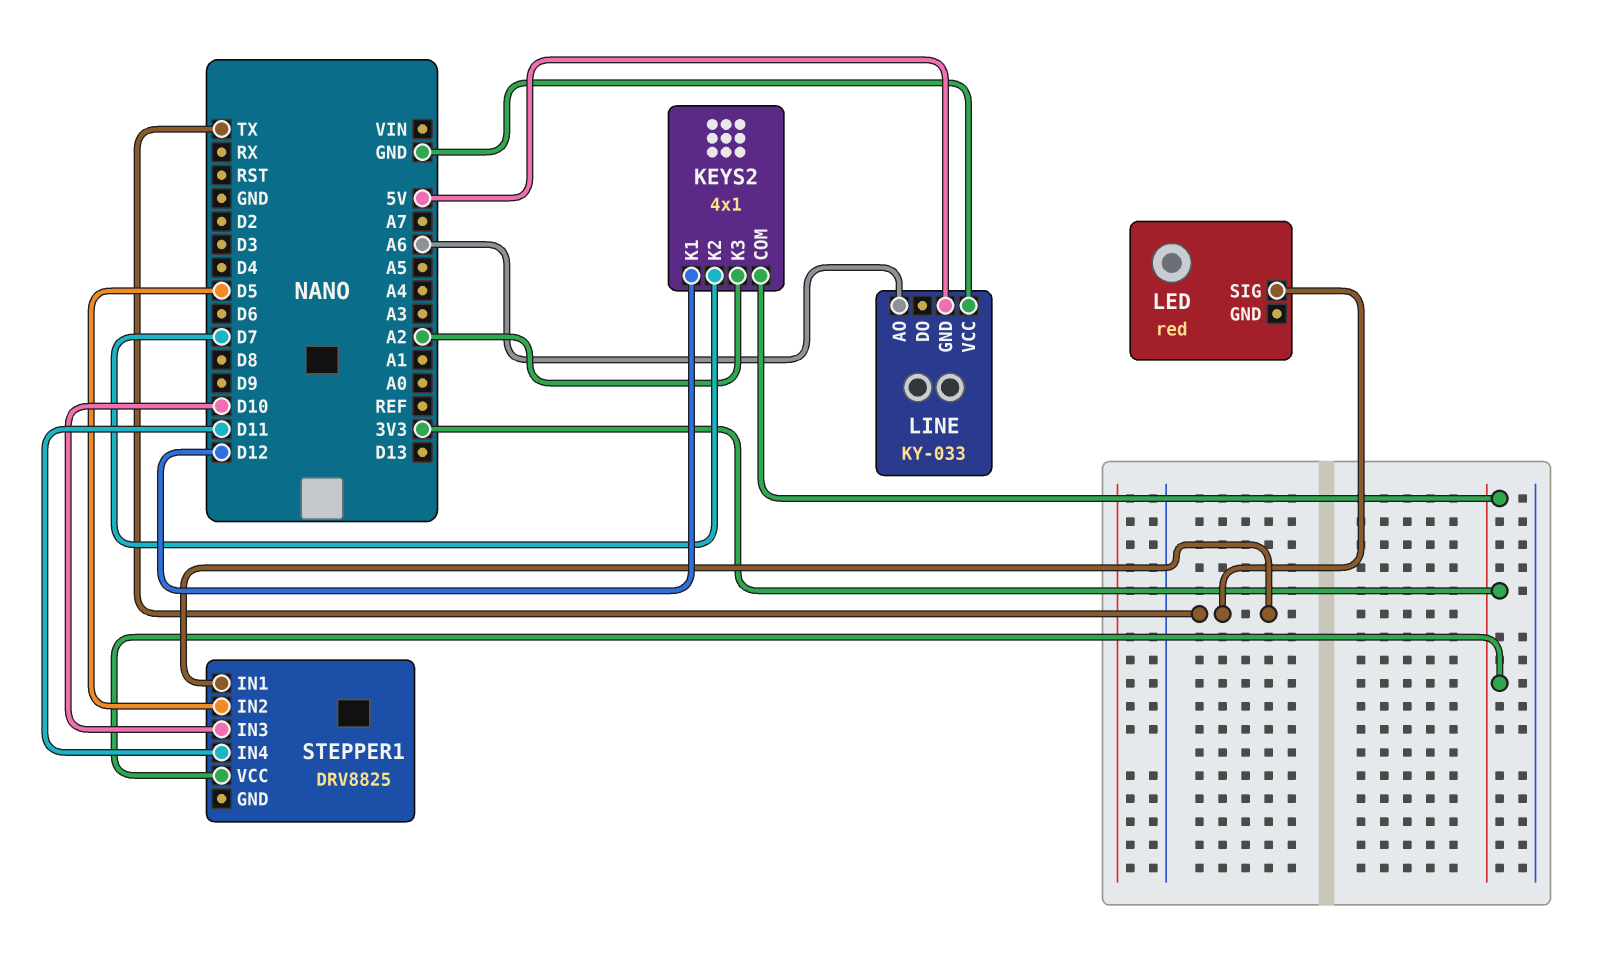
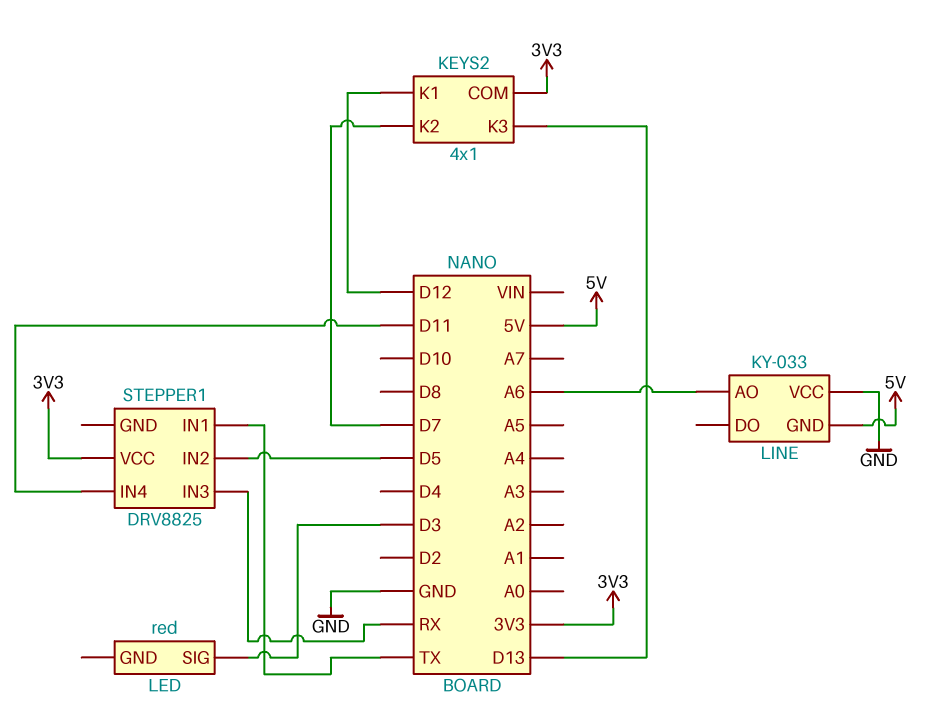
KEYS2 pin K3: A2 -> D13
LED pin SIG: TX -> D3
STEPPER1 pin IN3: D10 -> RX

